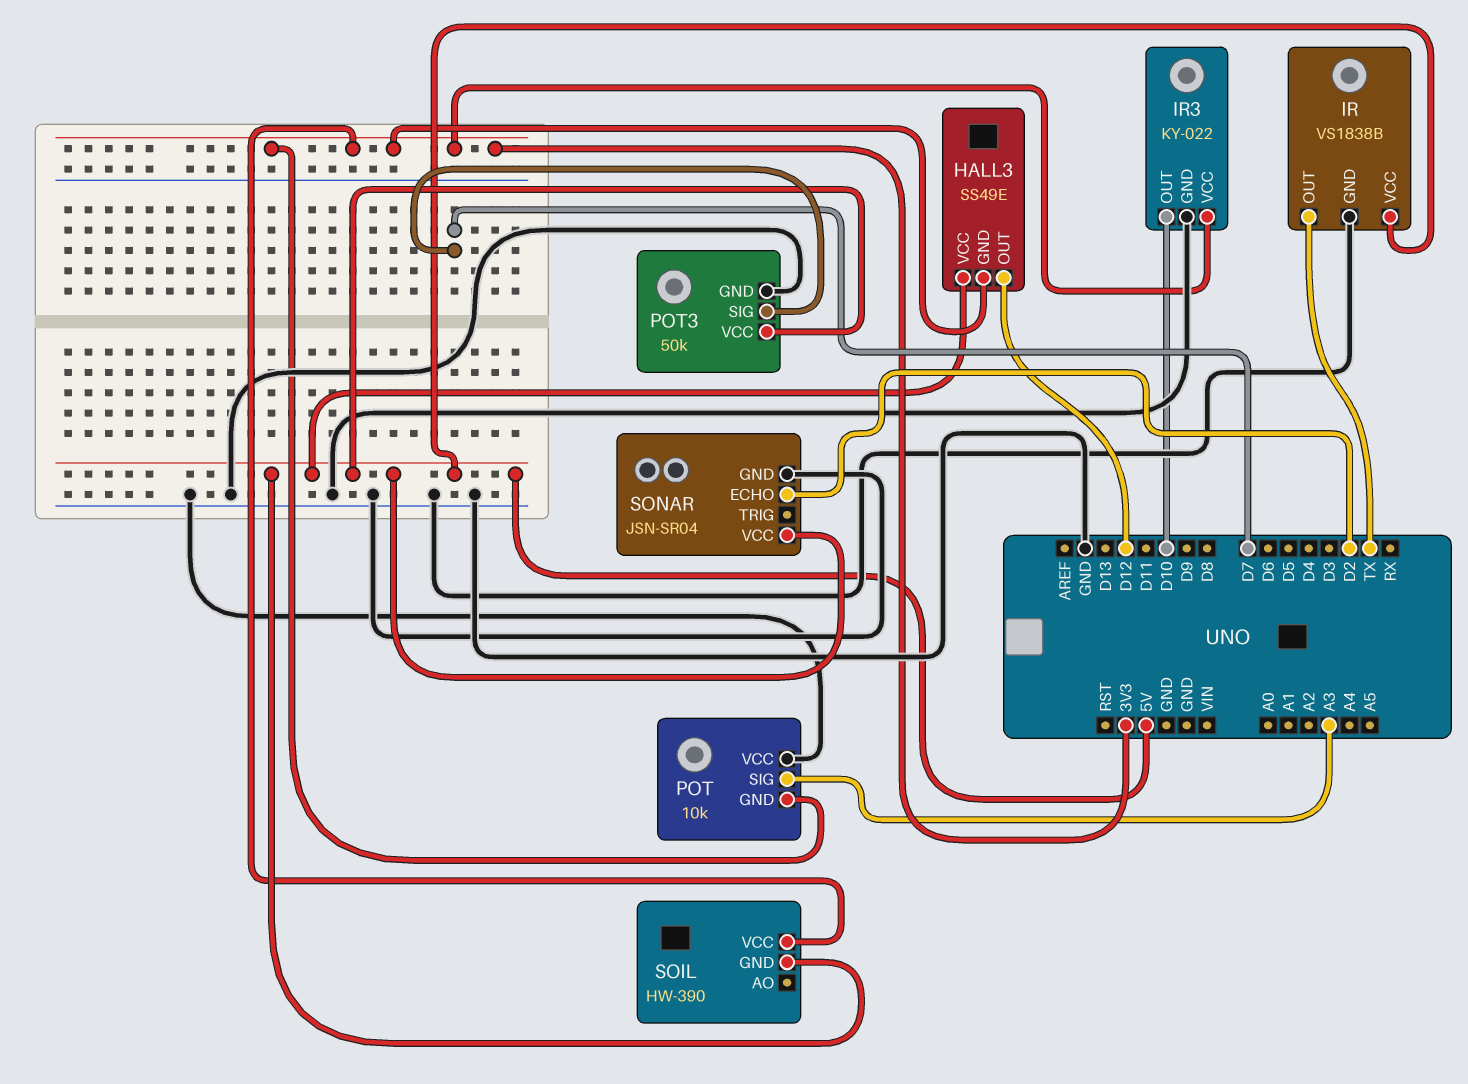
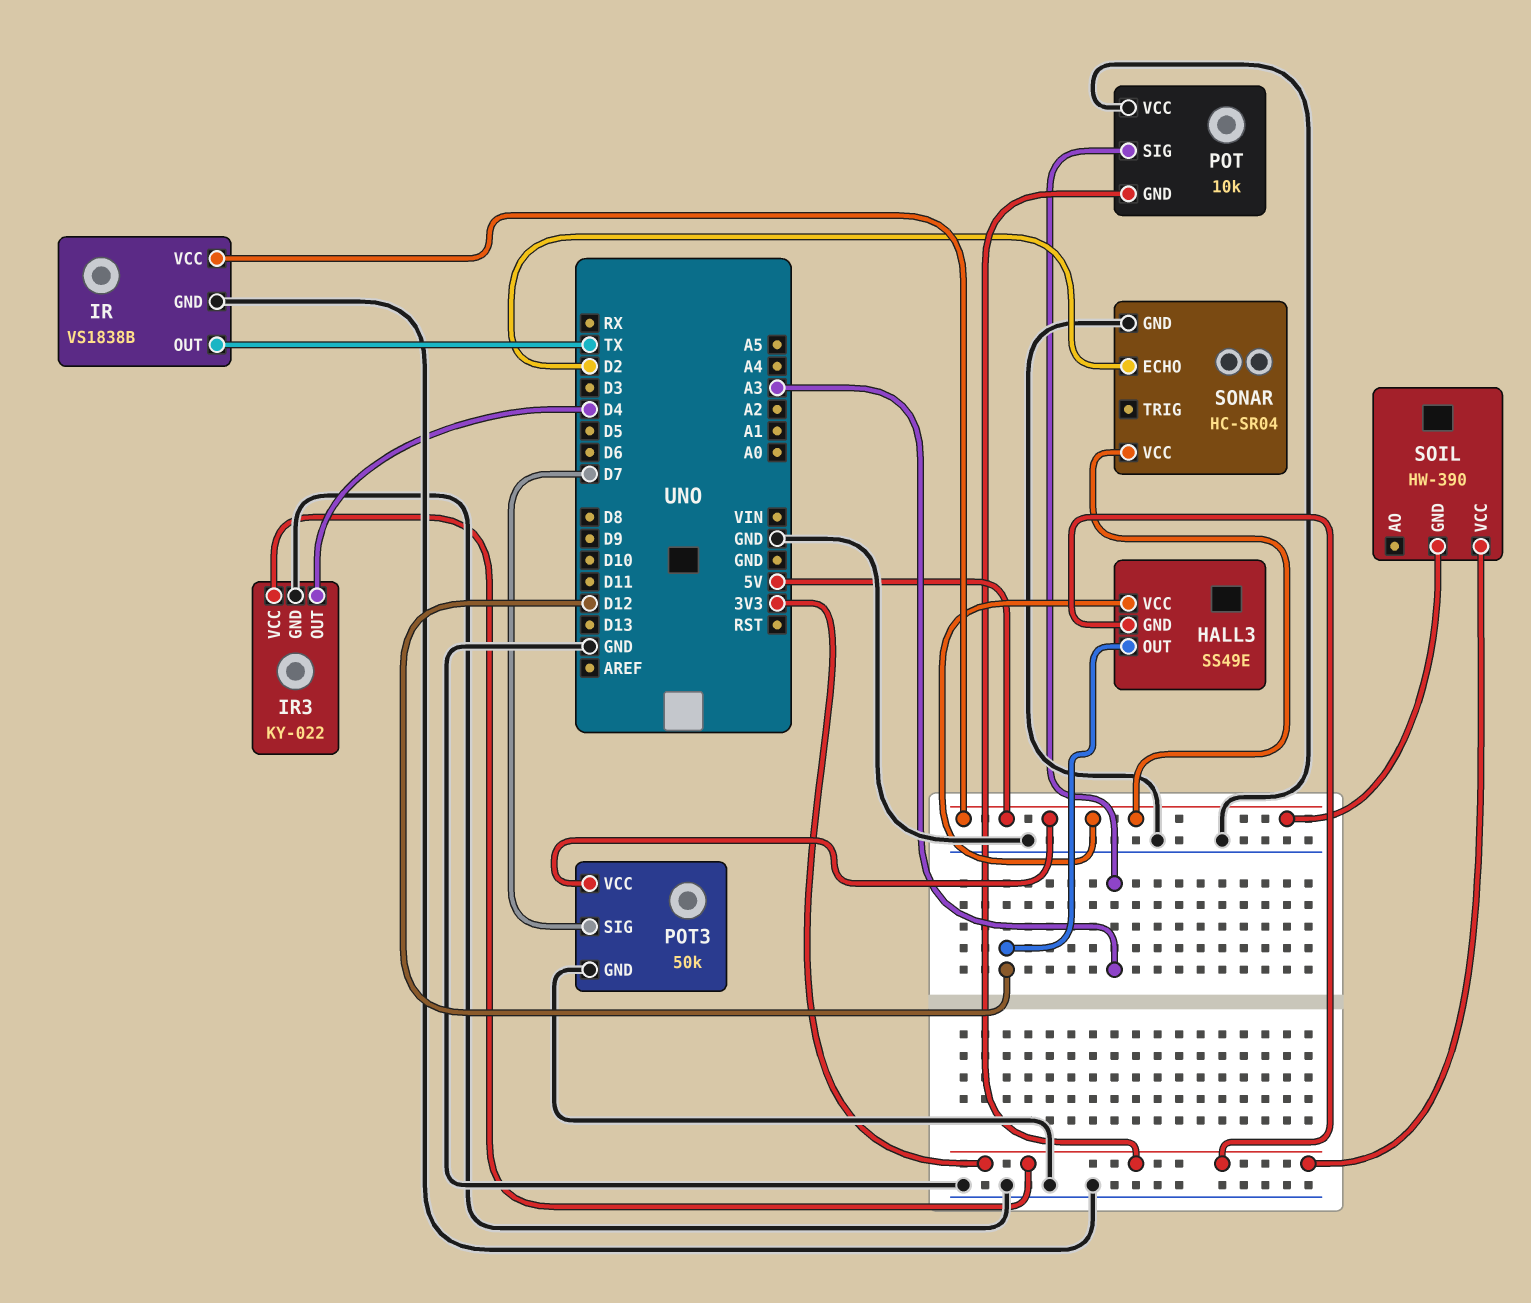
IR3 pin OUT: D10 -> D4
SONAR: JSN-SR04 -> HC-SR04

